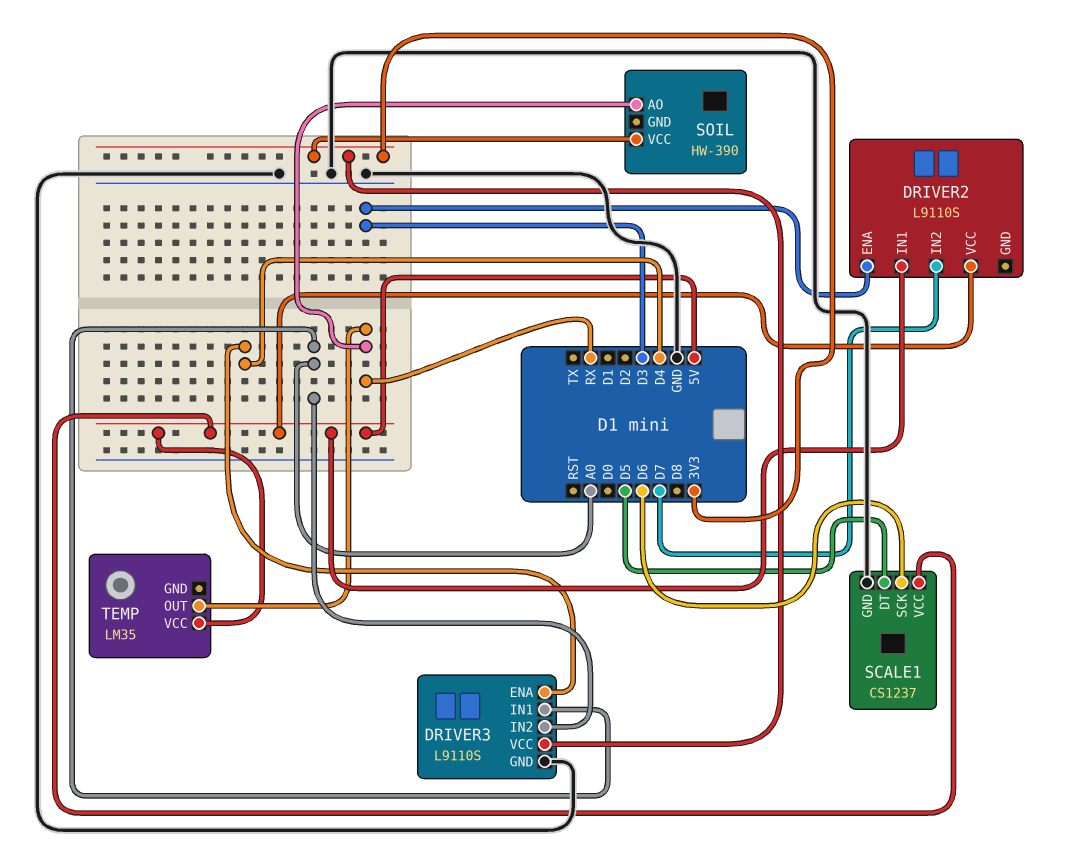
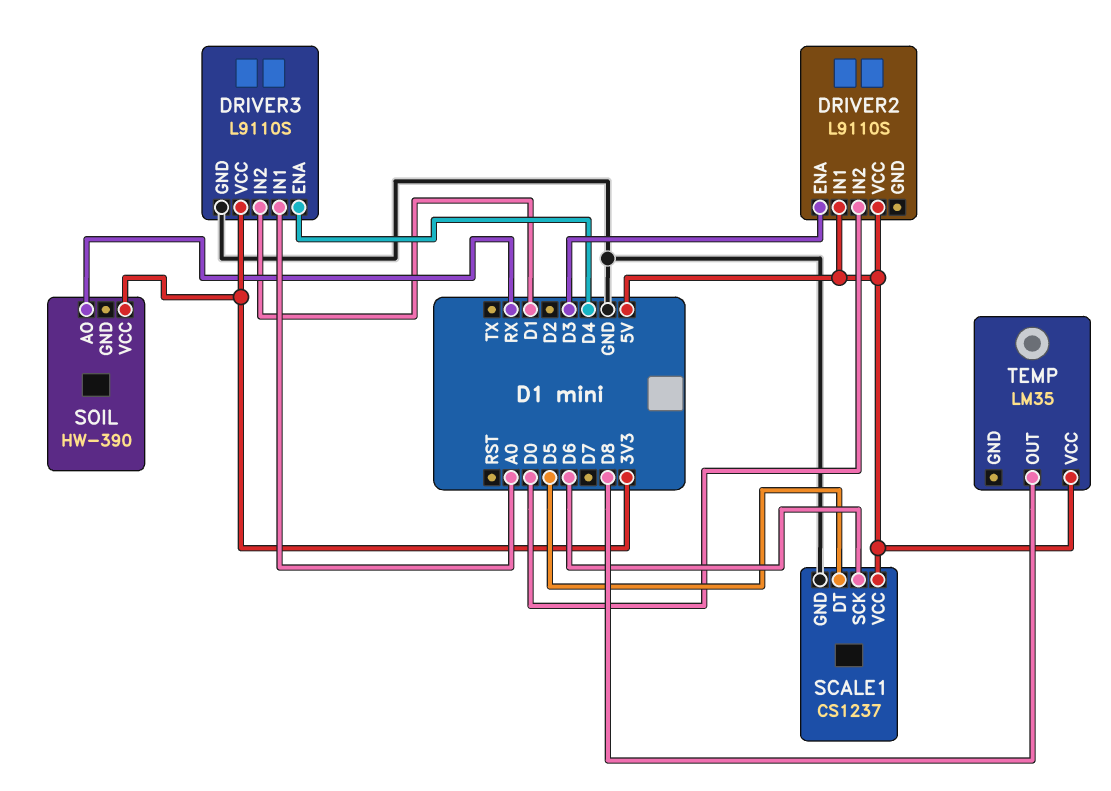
DRIVER2 pin IN2: D7 -> D0
DRIVER3 pin IN2: A0 -> D1
TEMP pin OUT: RX -> D8

